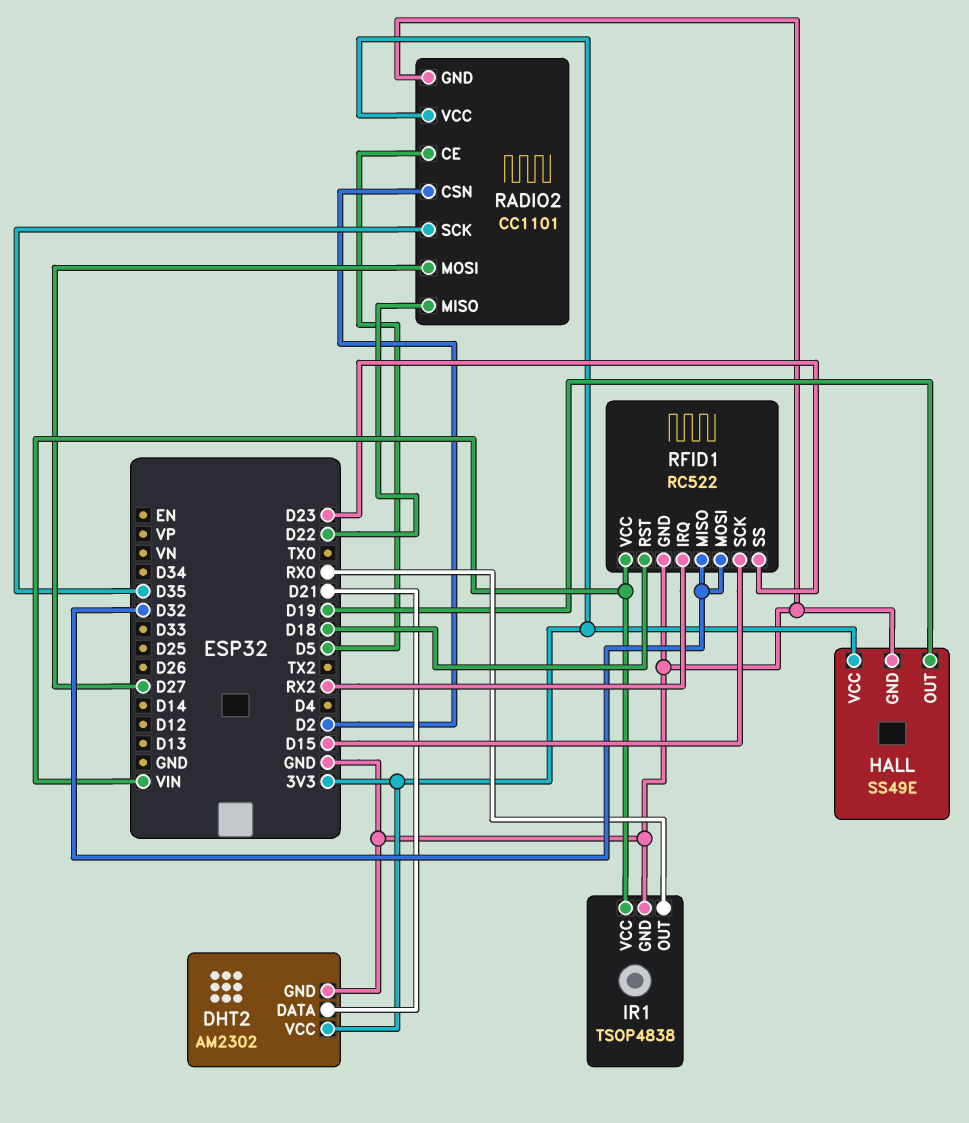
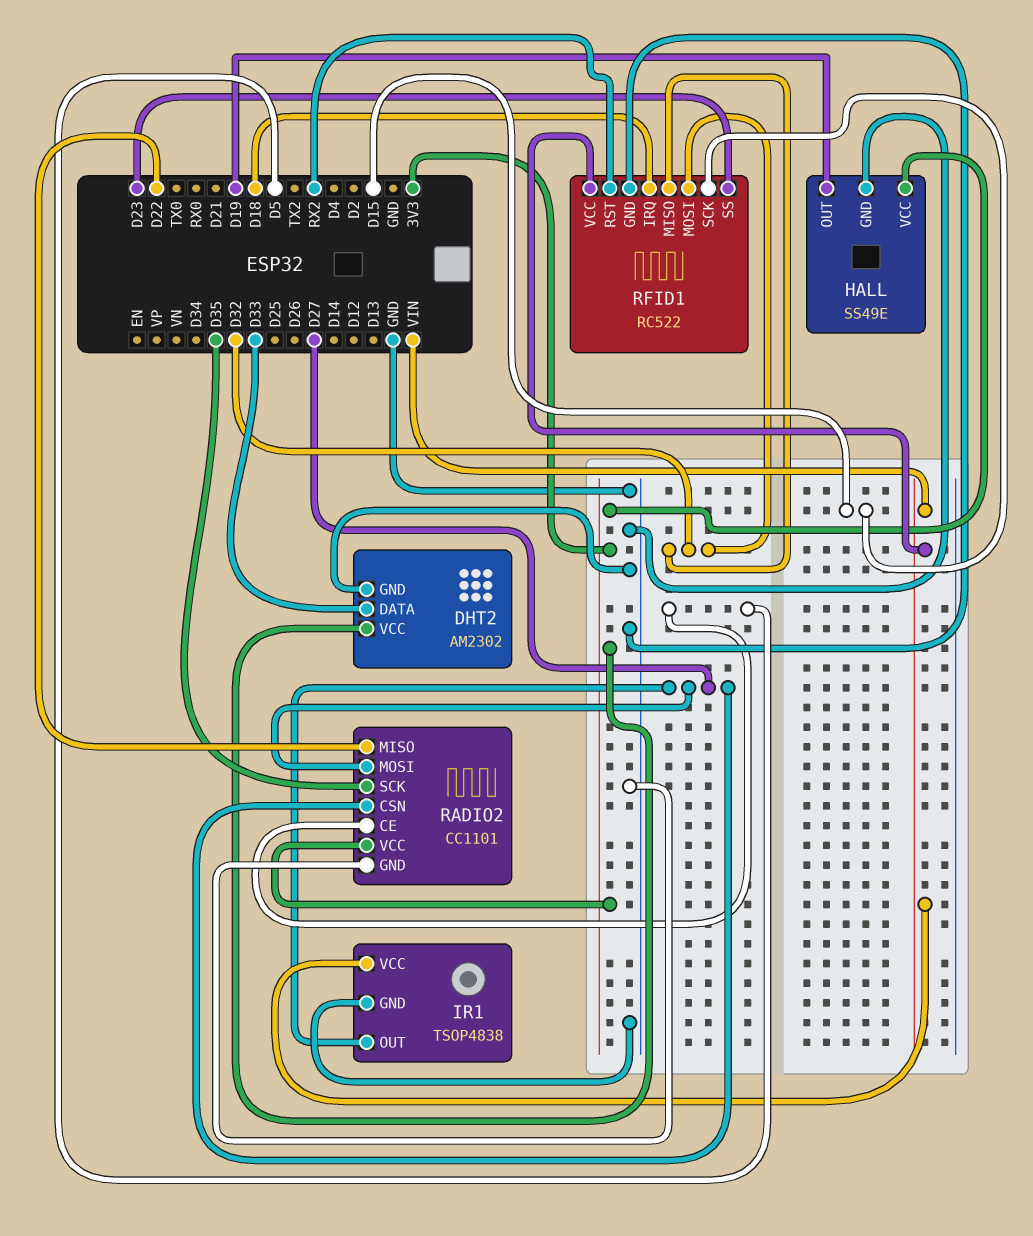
DHT2 pin DATA: D21 -> D33
IR1 pin OUT: RX0 -> D27
RADIO2 pin CSN: D2 -> D27
RFID1 pin IRQ: RX2 -> D18
RFID1 pin RST: D18 -> RX2

